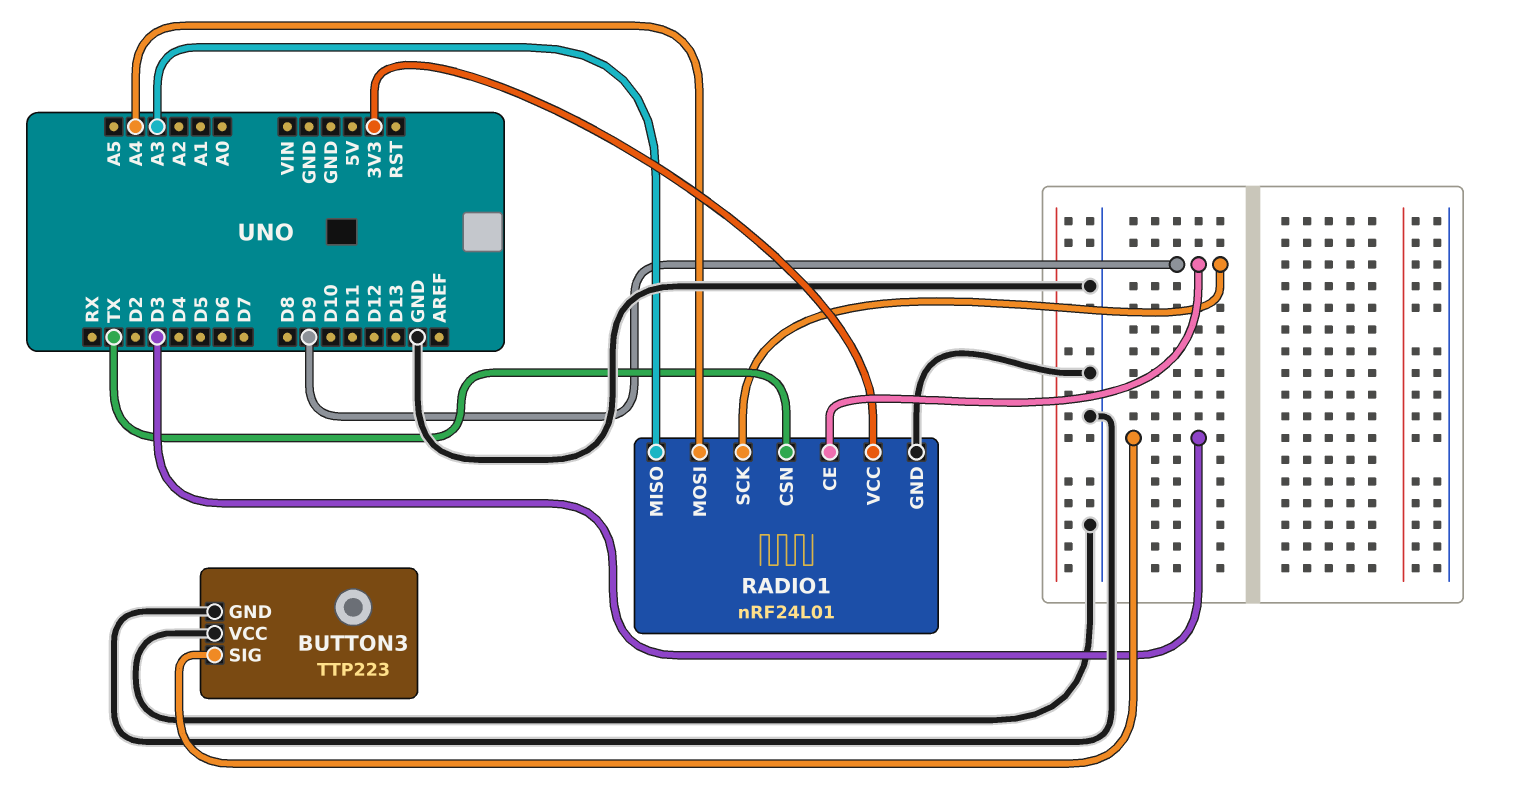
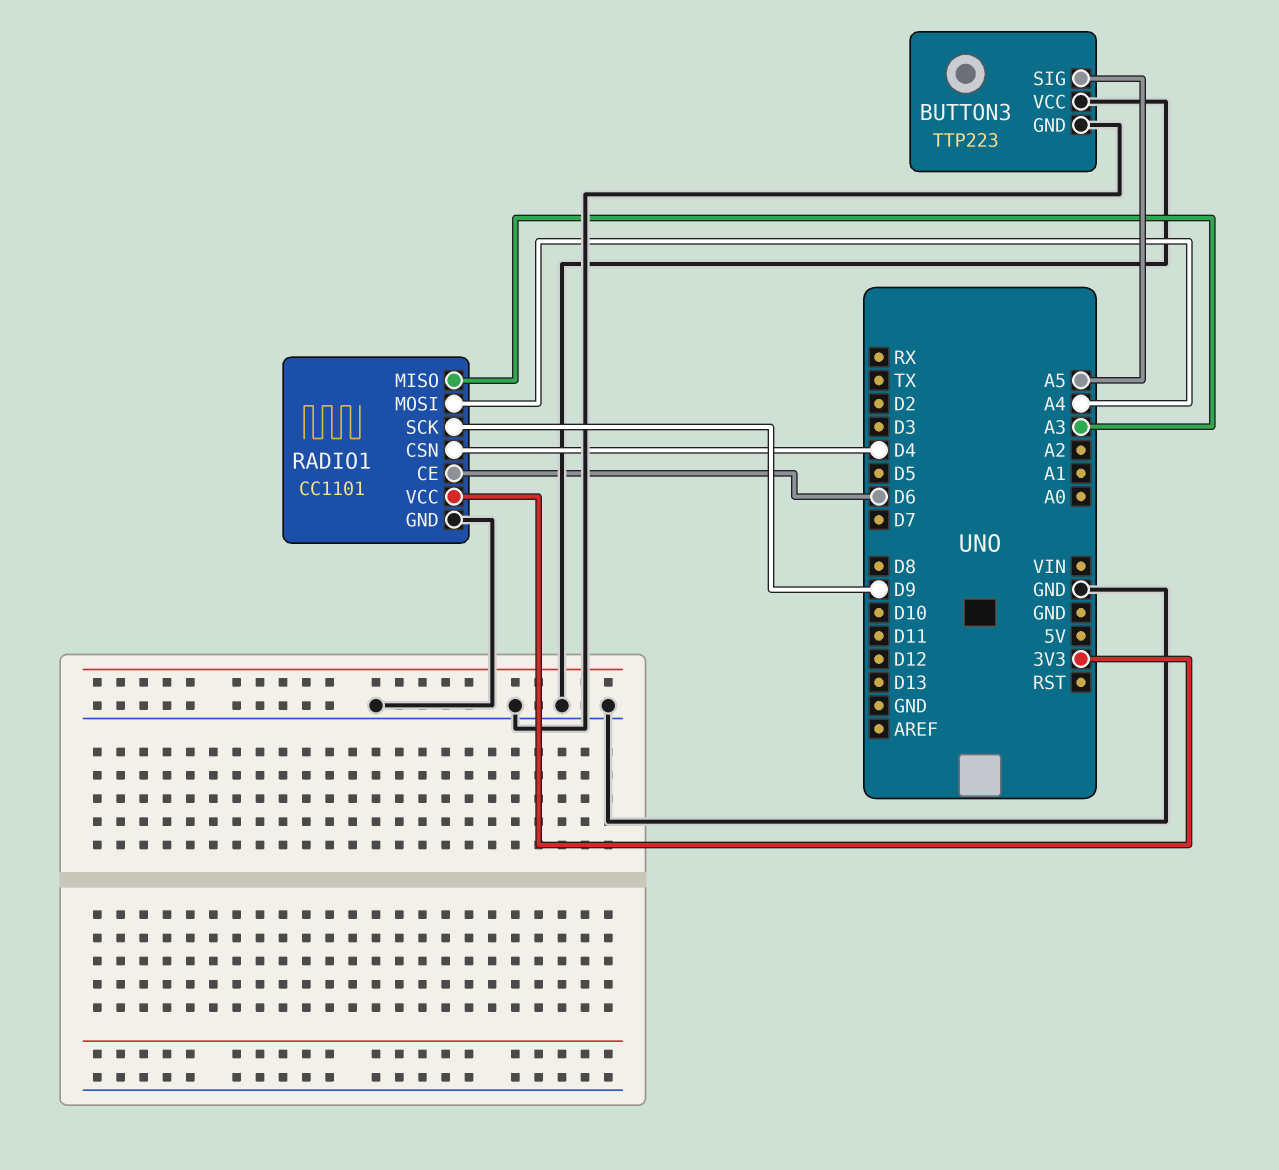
BUTTON3 pin SIG: D3 -> A5
RADIO1: nRF24L01 -> CC1101
RADIO1 pin CE: D9 -> D6
RADIO1 pin CSN: TX -> D4

